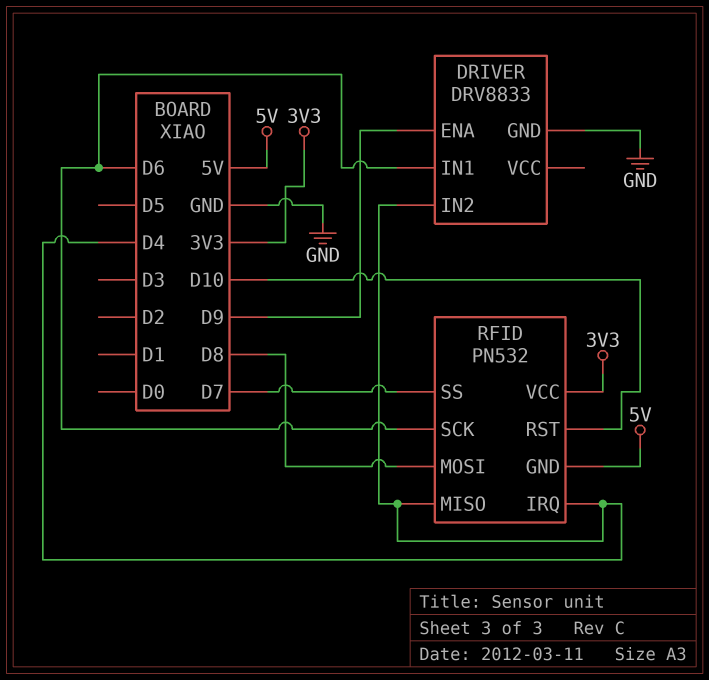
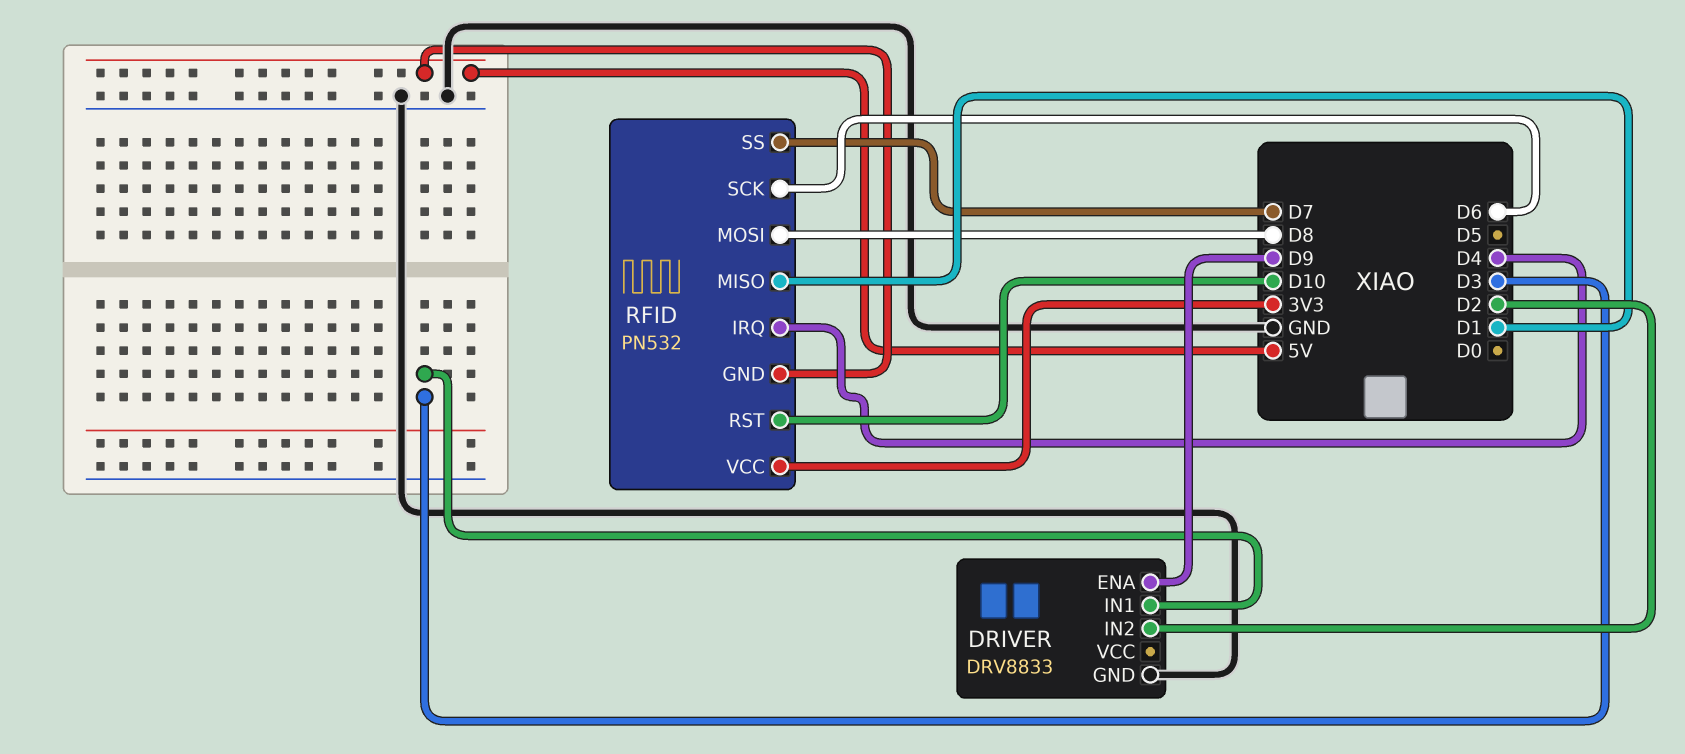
DRIVER pin IN1: D6 -> D3
DRIVER pin IN2: D4 -> D2
RFID pin MISO: D4 -> D1

